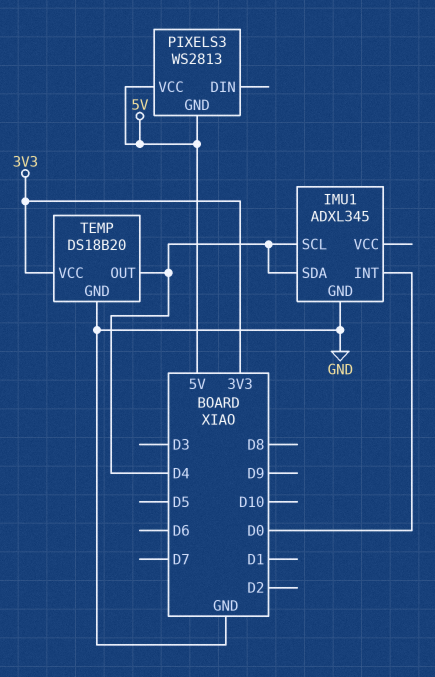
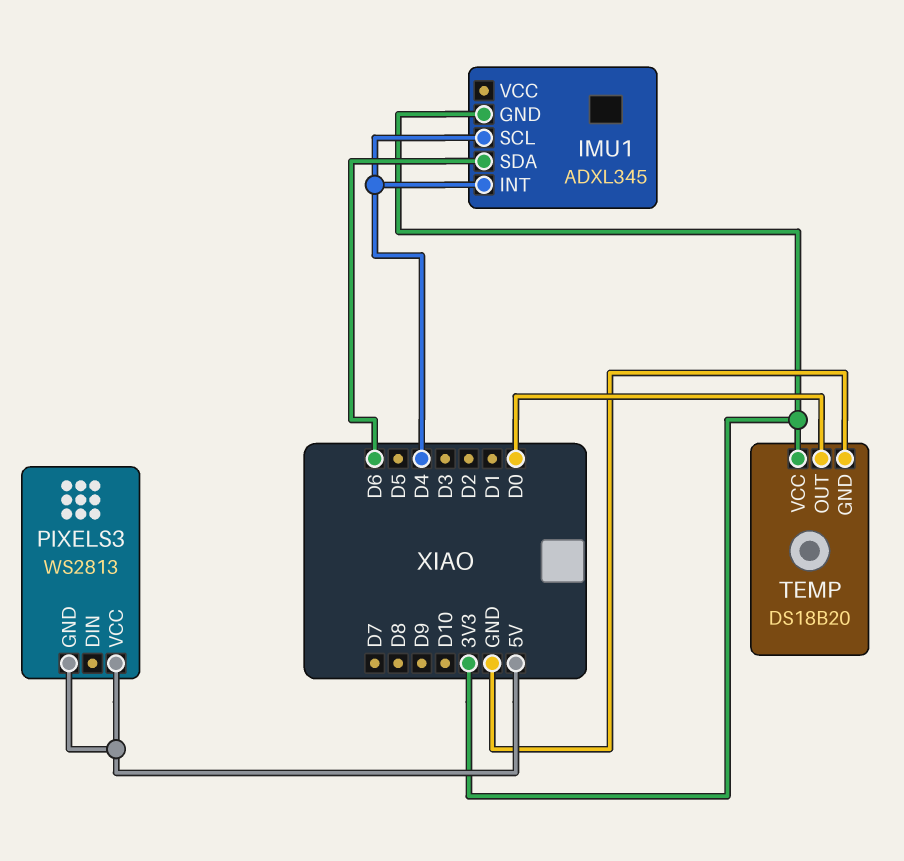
IMU1 pin GND: GND -> 3V3
IMU1 pin INT: D0 -> D4
IMU1 pin SDA: D4 -> D6
TEMP pin OUT: D4 -> D0

